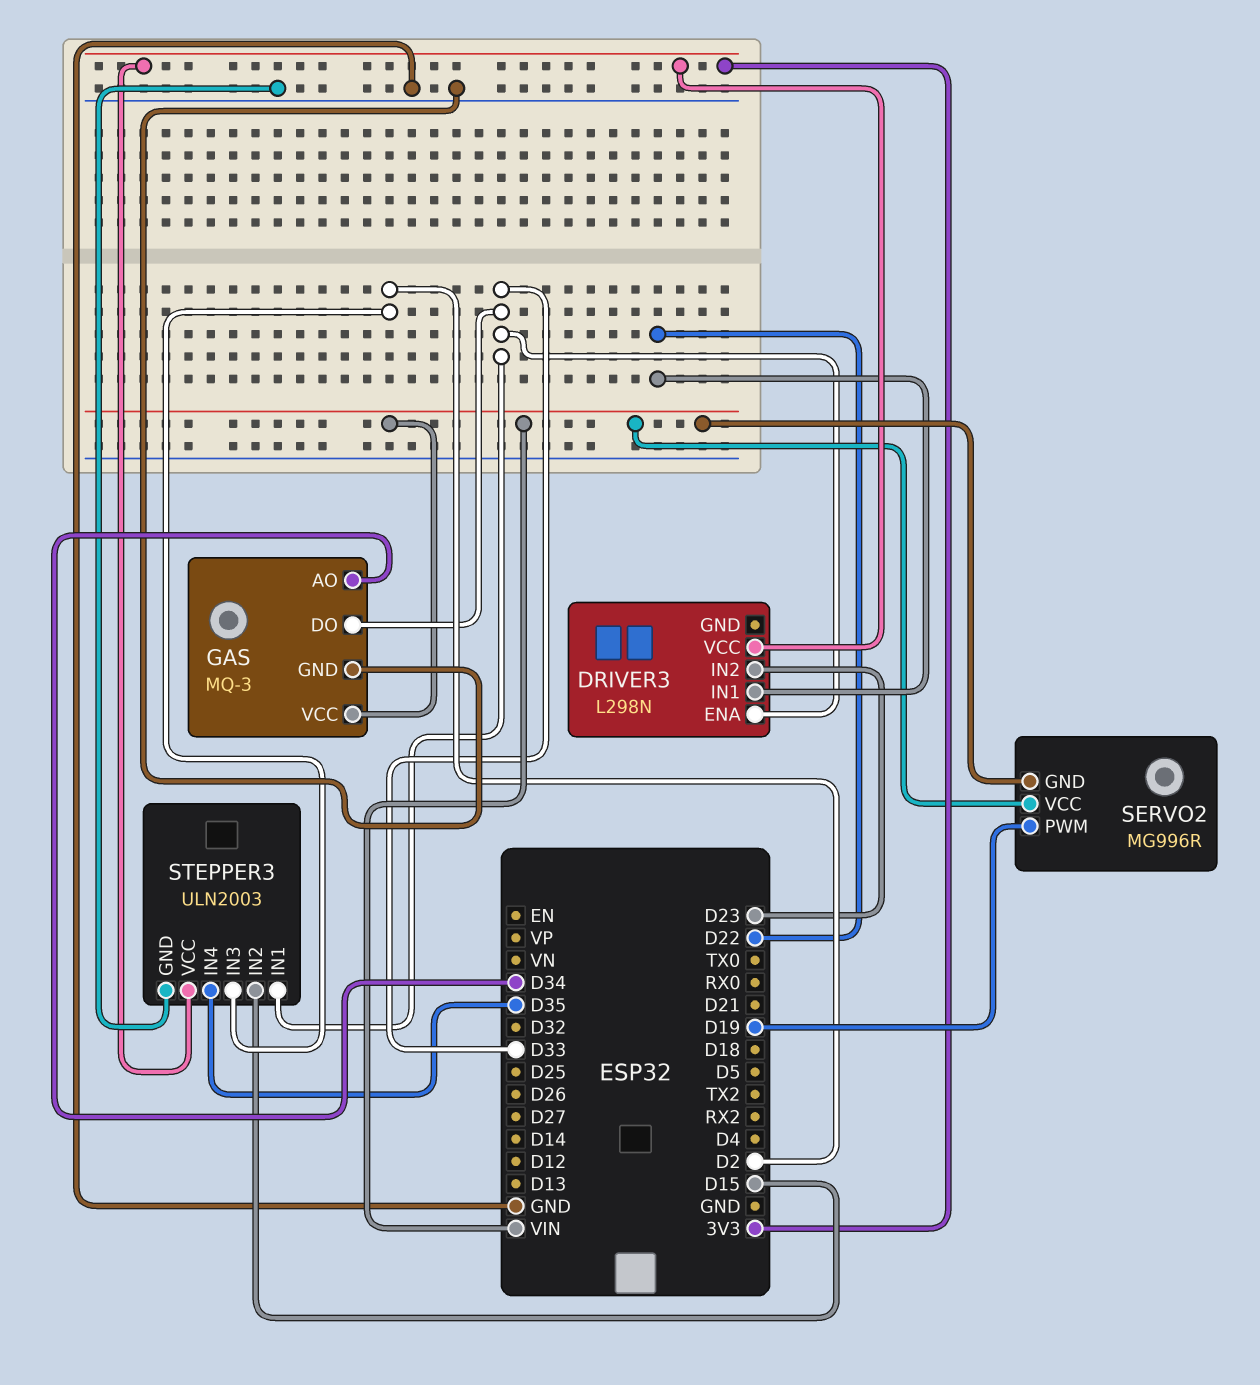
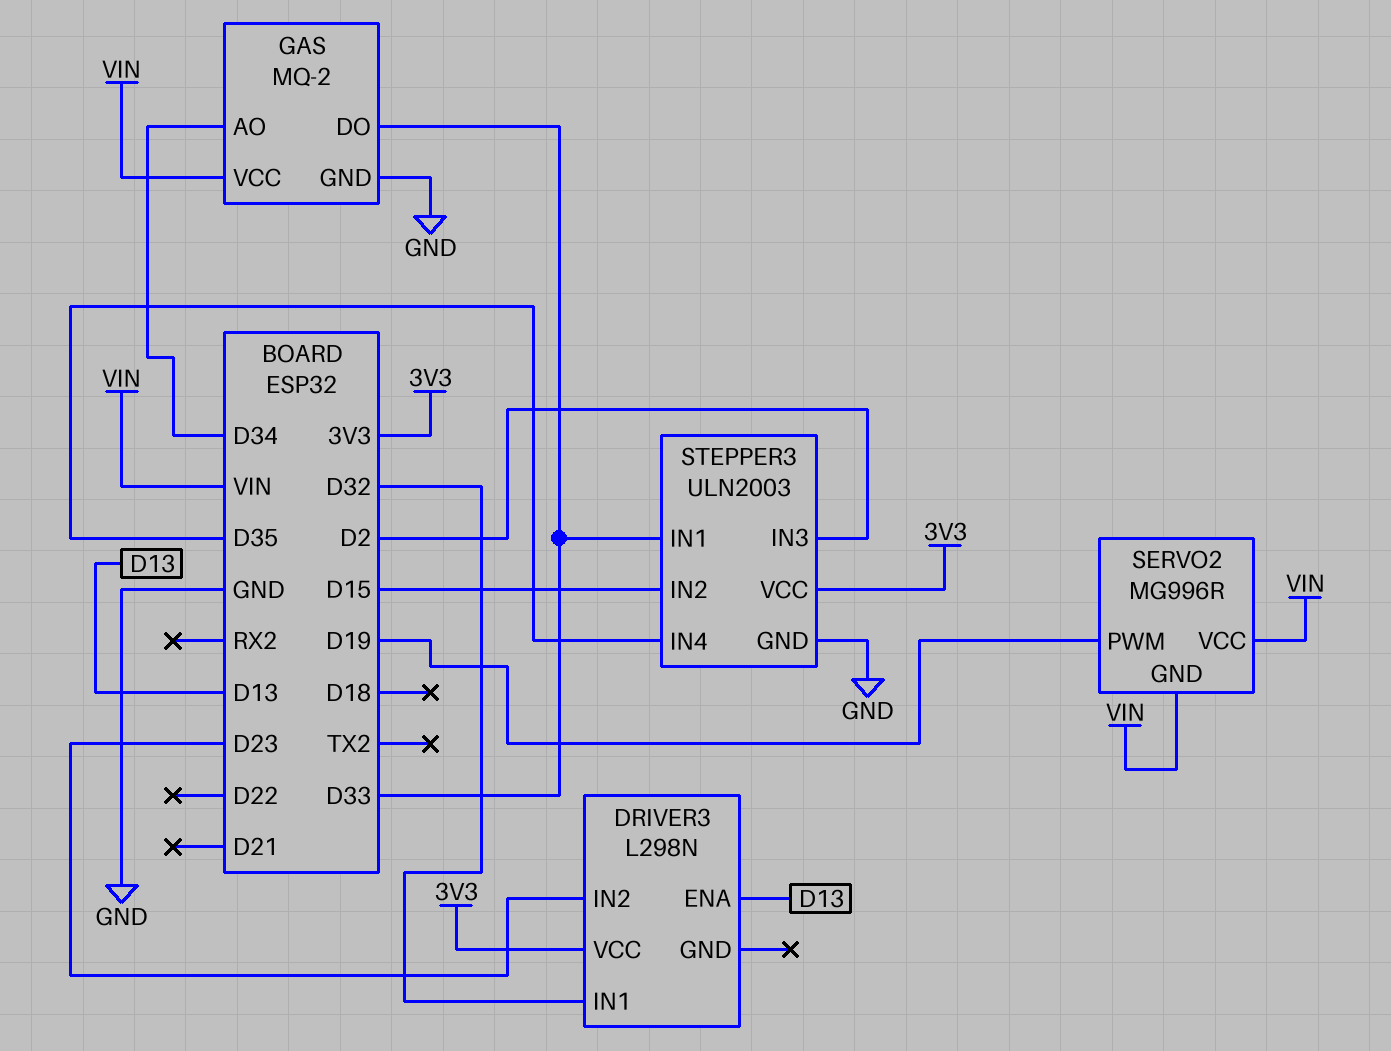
DRIVER3 pin ENA: D33 -> D13
DRIVER3 pin IN1: D22 -> D32
GAS: MQ-3 -> MQ-2

